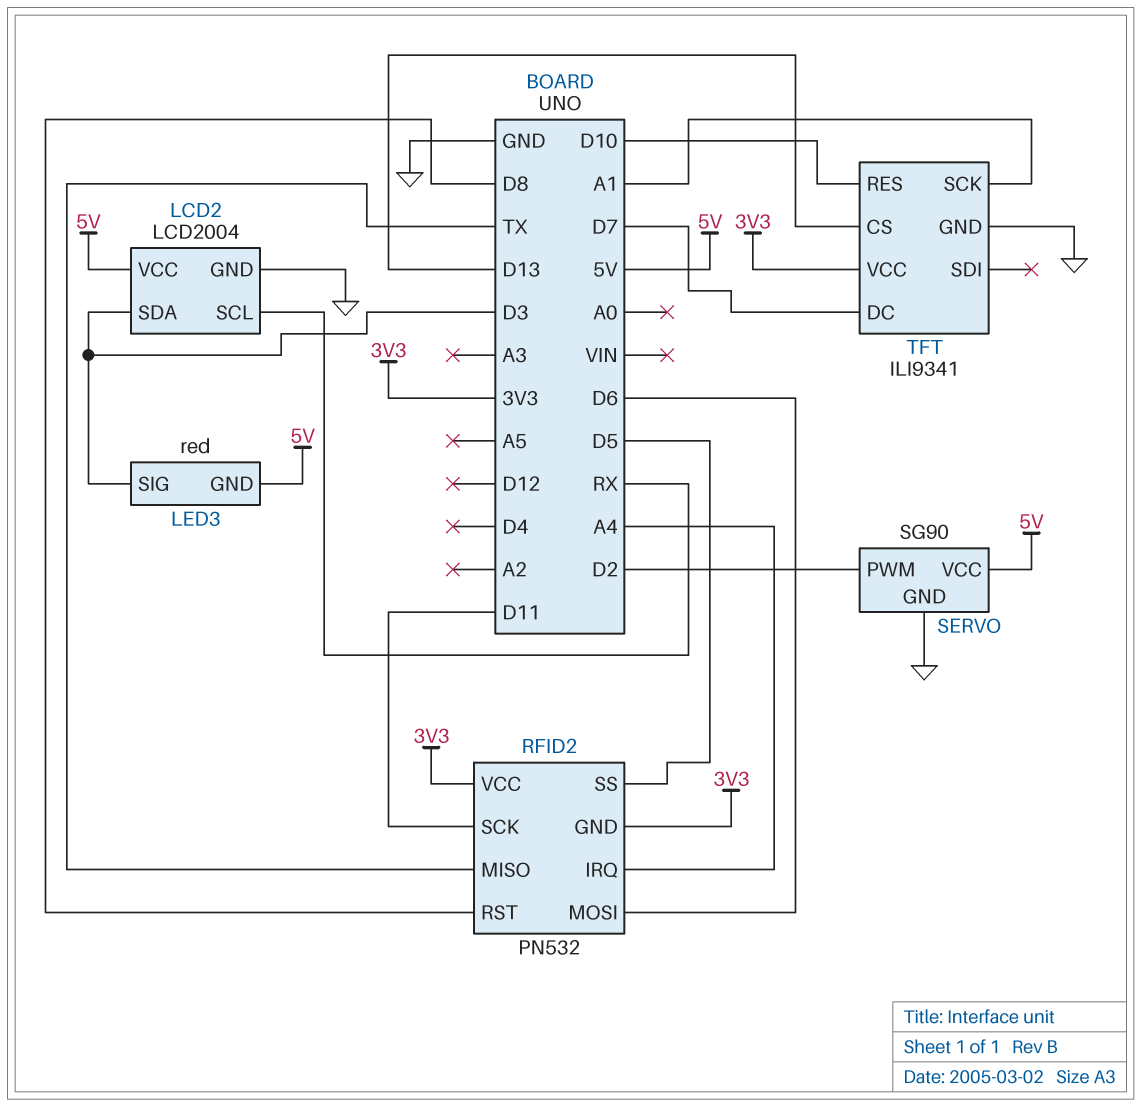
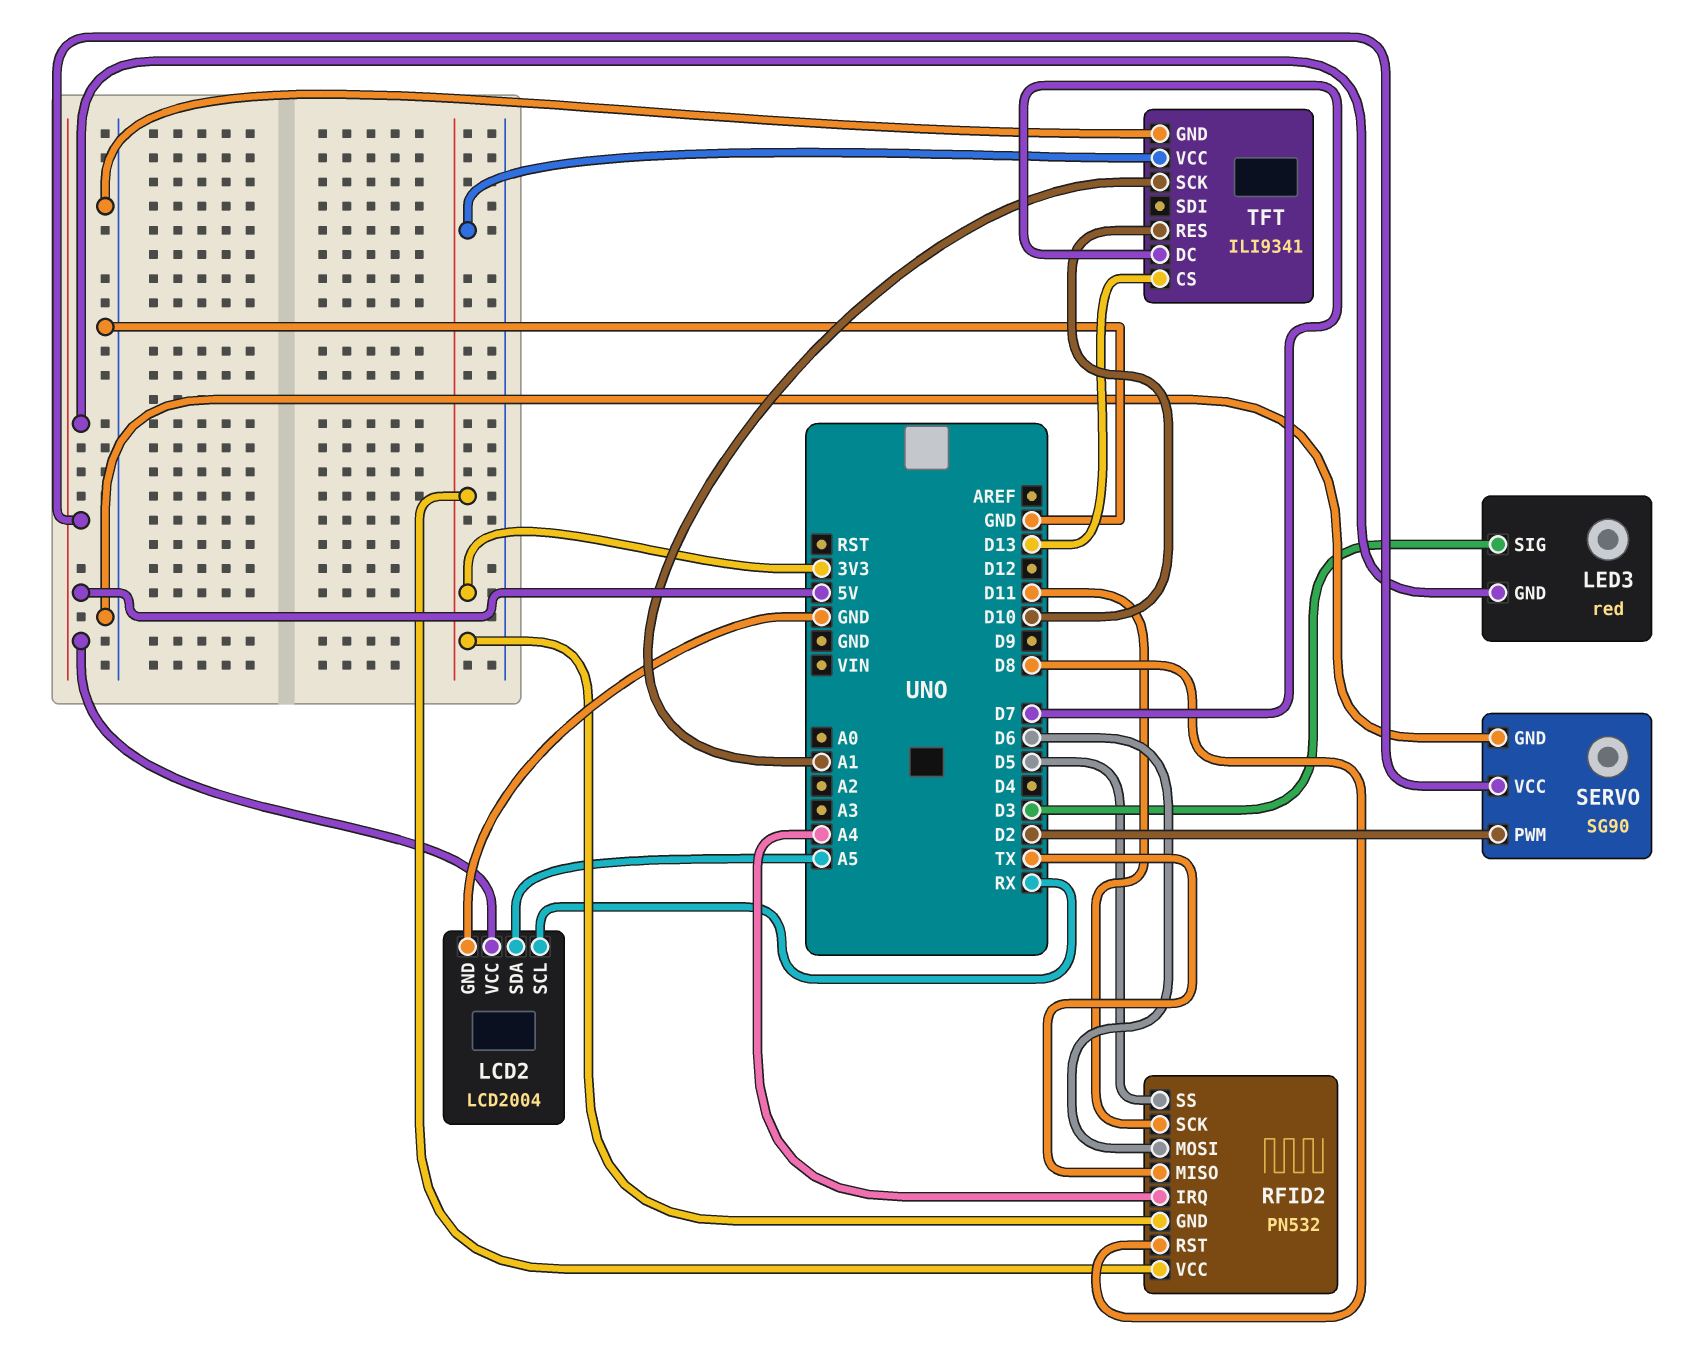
LCD2 pin SDA: D3 -> A5

